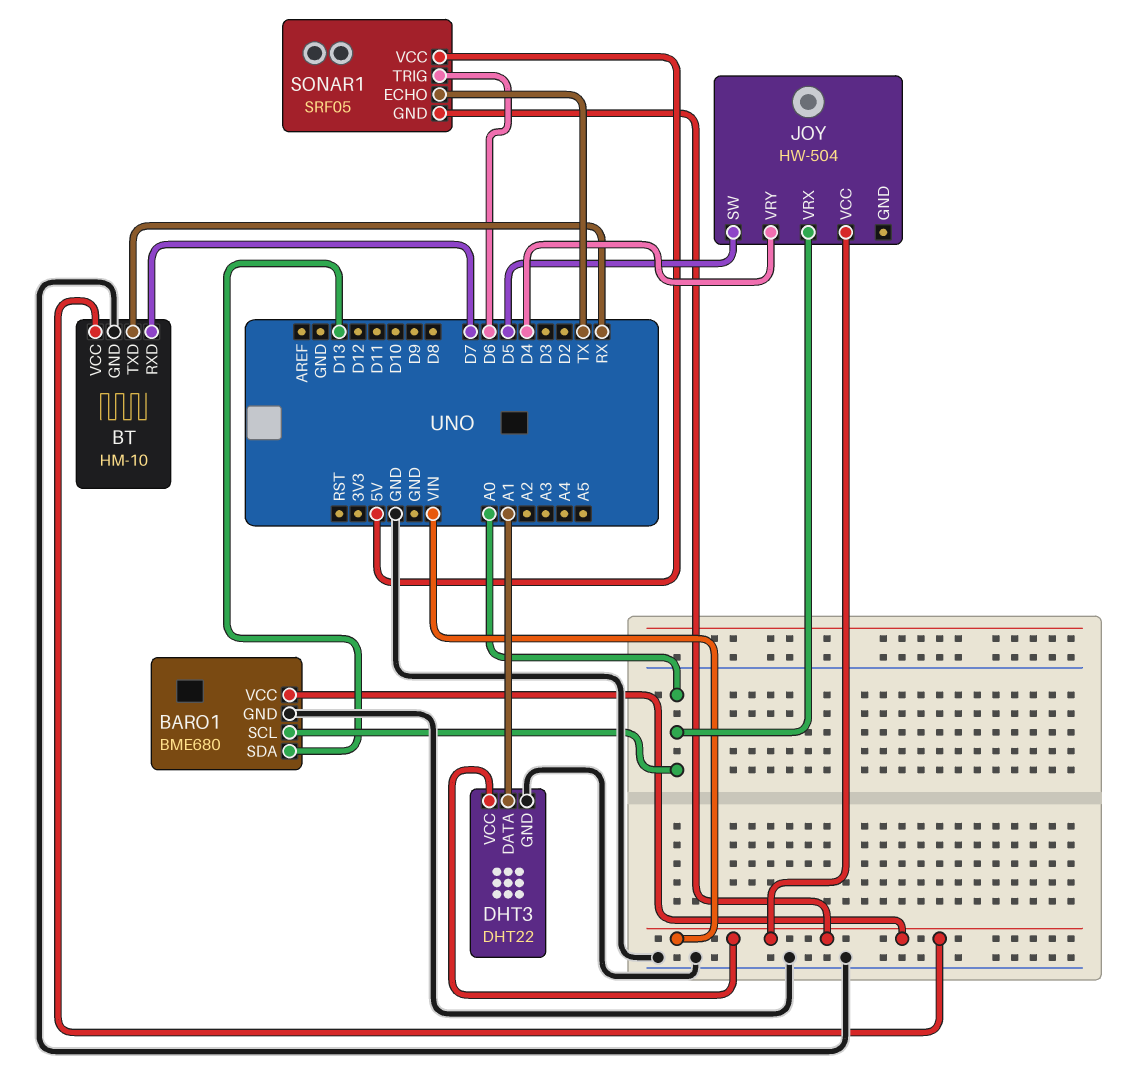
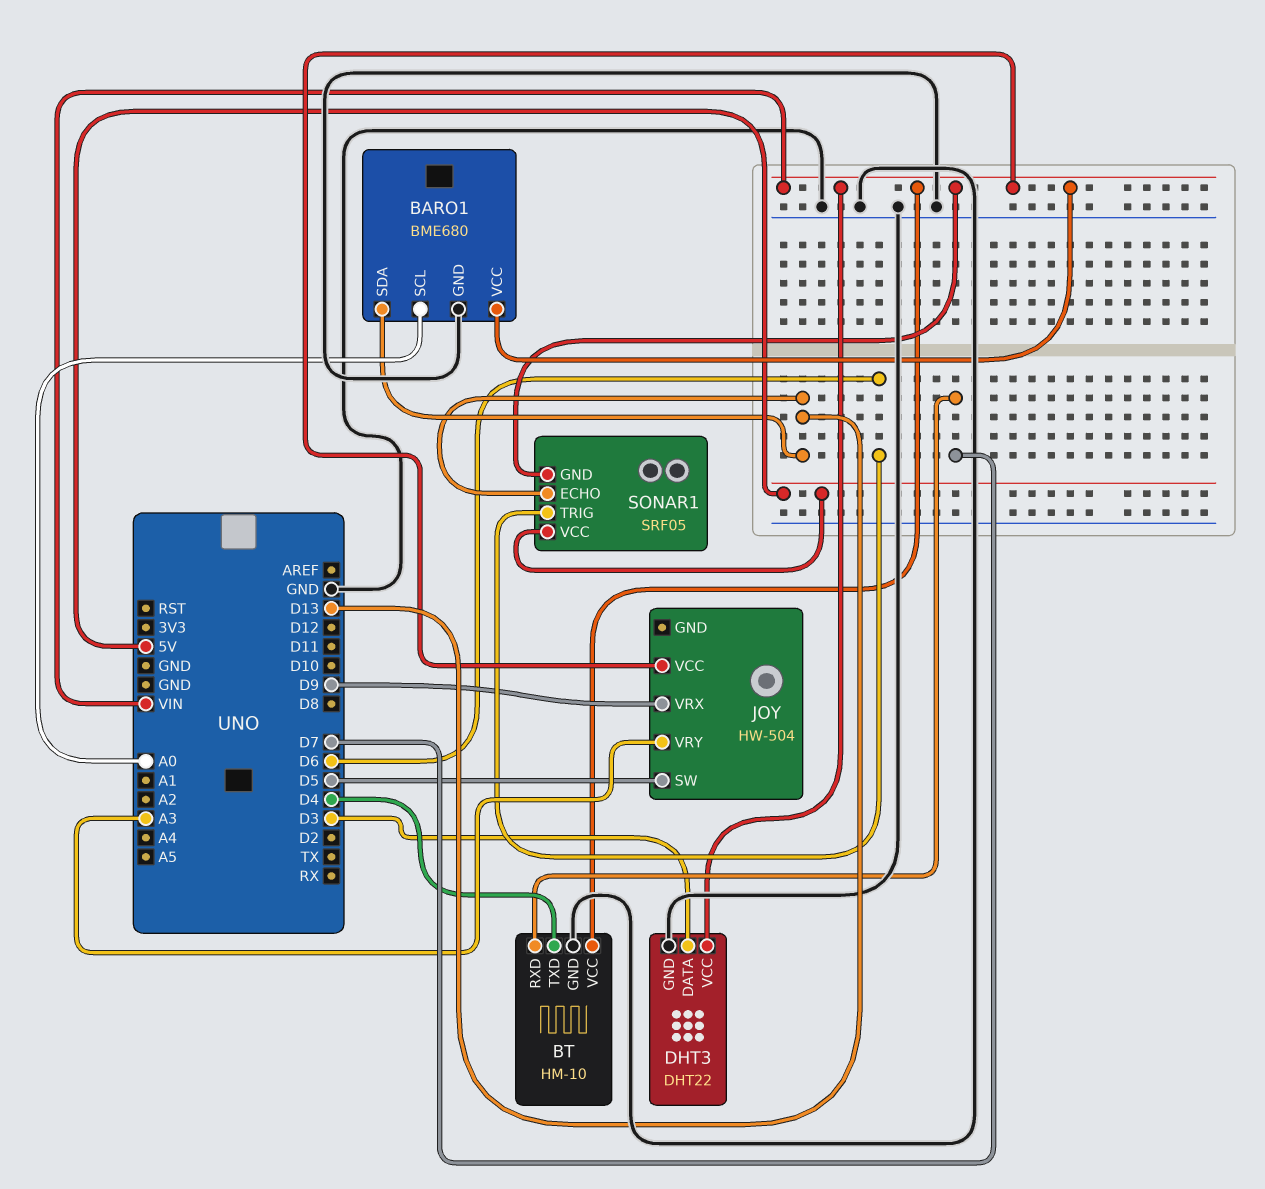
BT pin TXD: RX -> D4
DHT3 pin DATA: A1 -> D3
JOY pin VRX: A0 -> D9
JOY pin VRY: D4 -> A3
SONAR1 pin ECHO: TX -> D13

